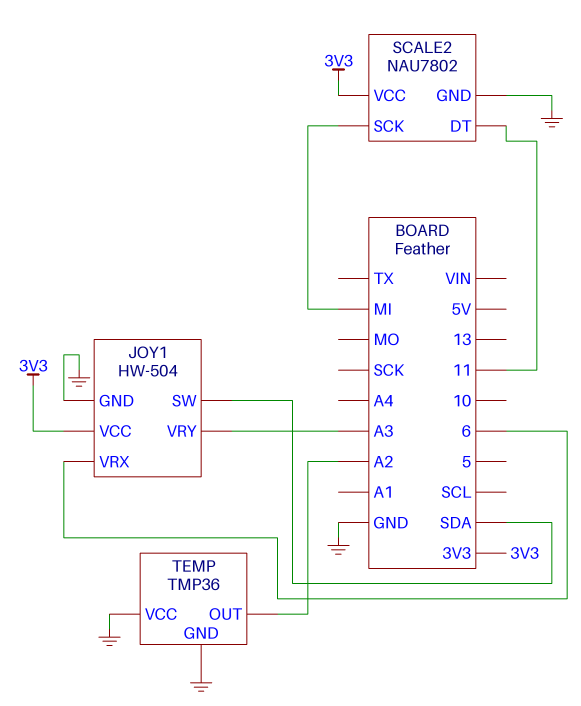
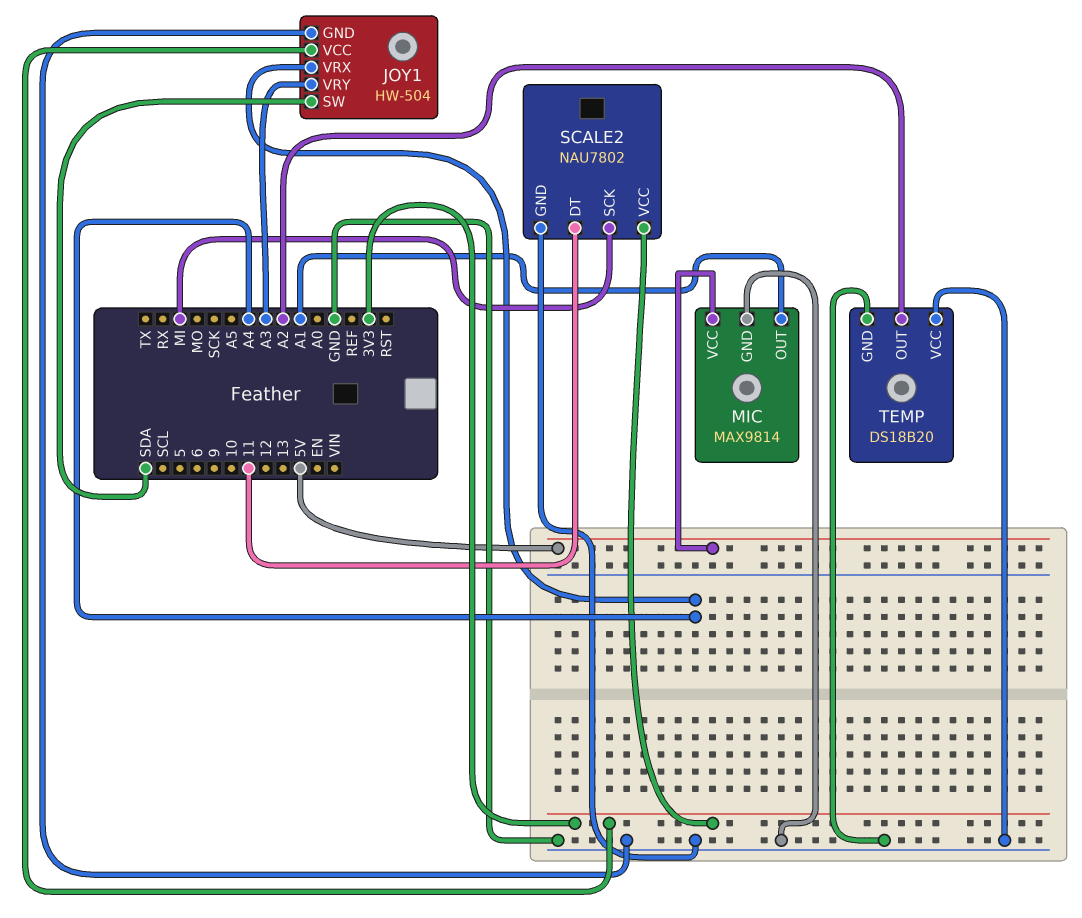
JOY1 pin VRX: 6 -> A4
MIC: none -> MAX9814
MIC pin GND: none -> GND
MIC pin OUT: none -> A1
MIC pin VCC: none -> 5V
TEMP: TMP36 -> DS18B20

